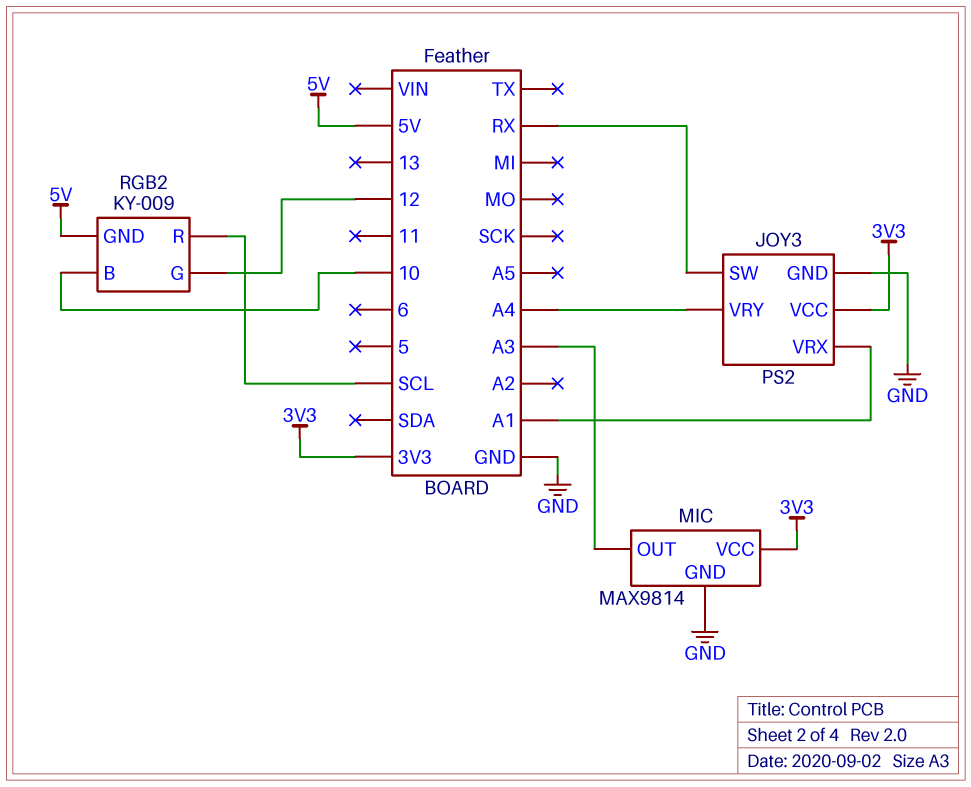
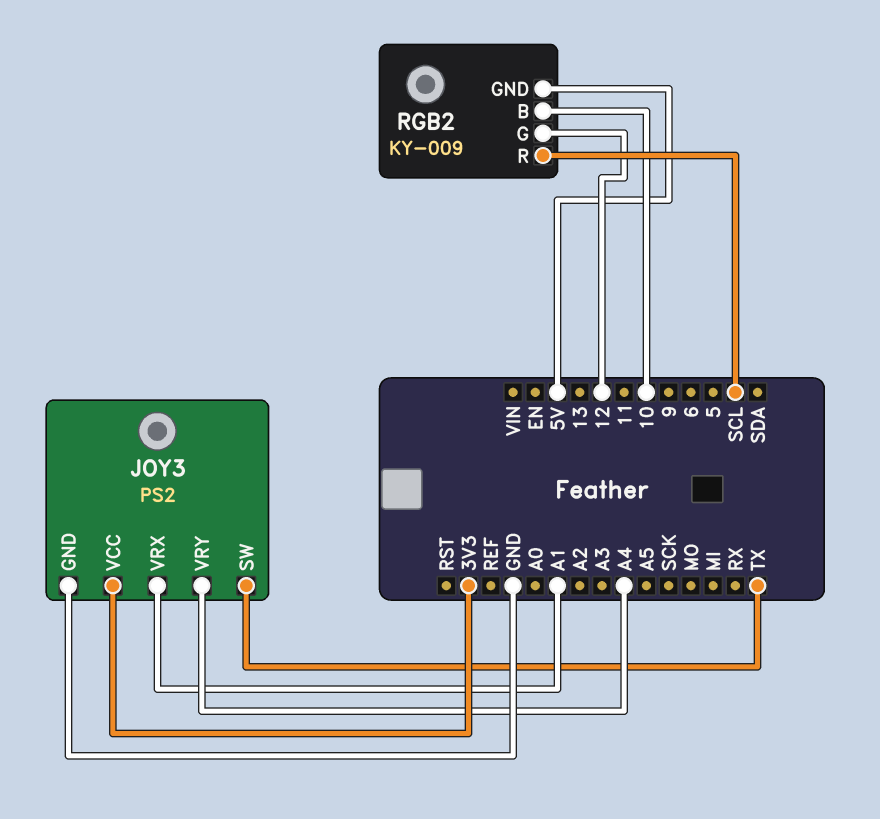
JOY3 pin SW: RX -> TX
MIC: MAX9814 -> none
MIC pin GND: GND -> none
MIC pin OUT: A3 -> none
MIC pin VCC: 3V3 -> none

